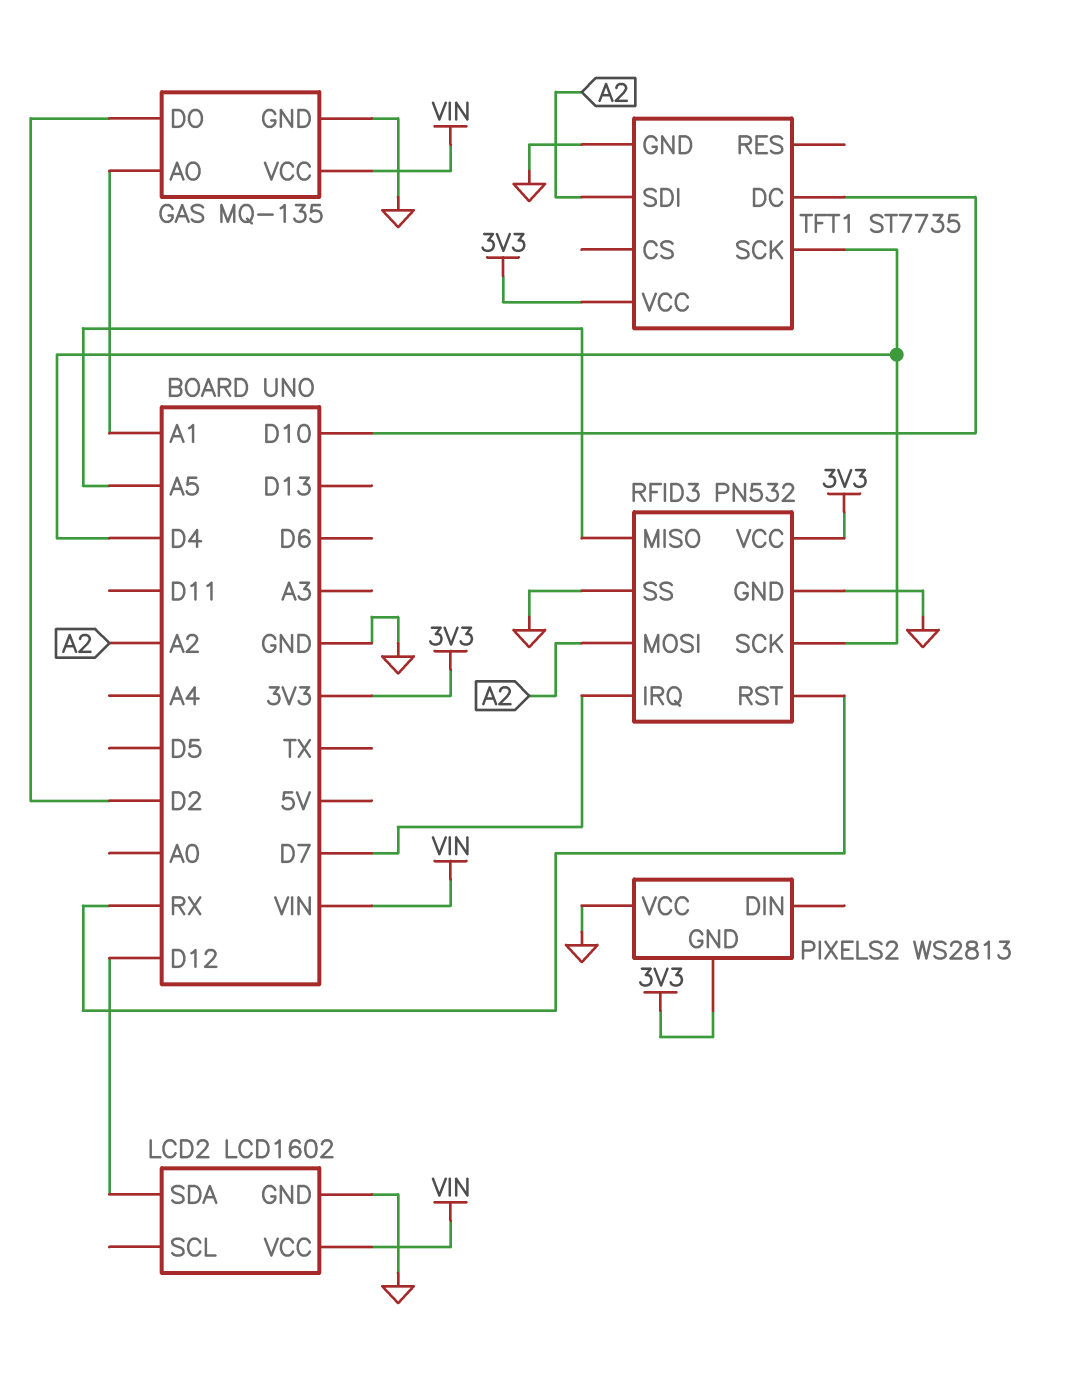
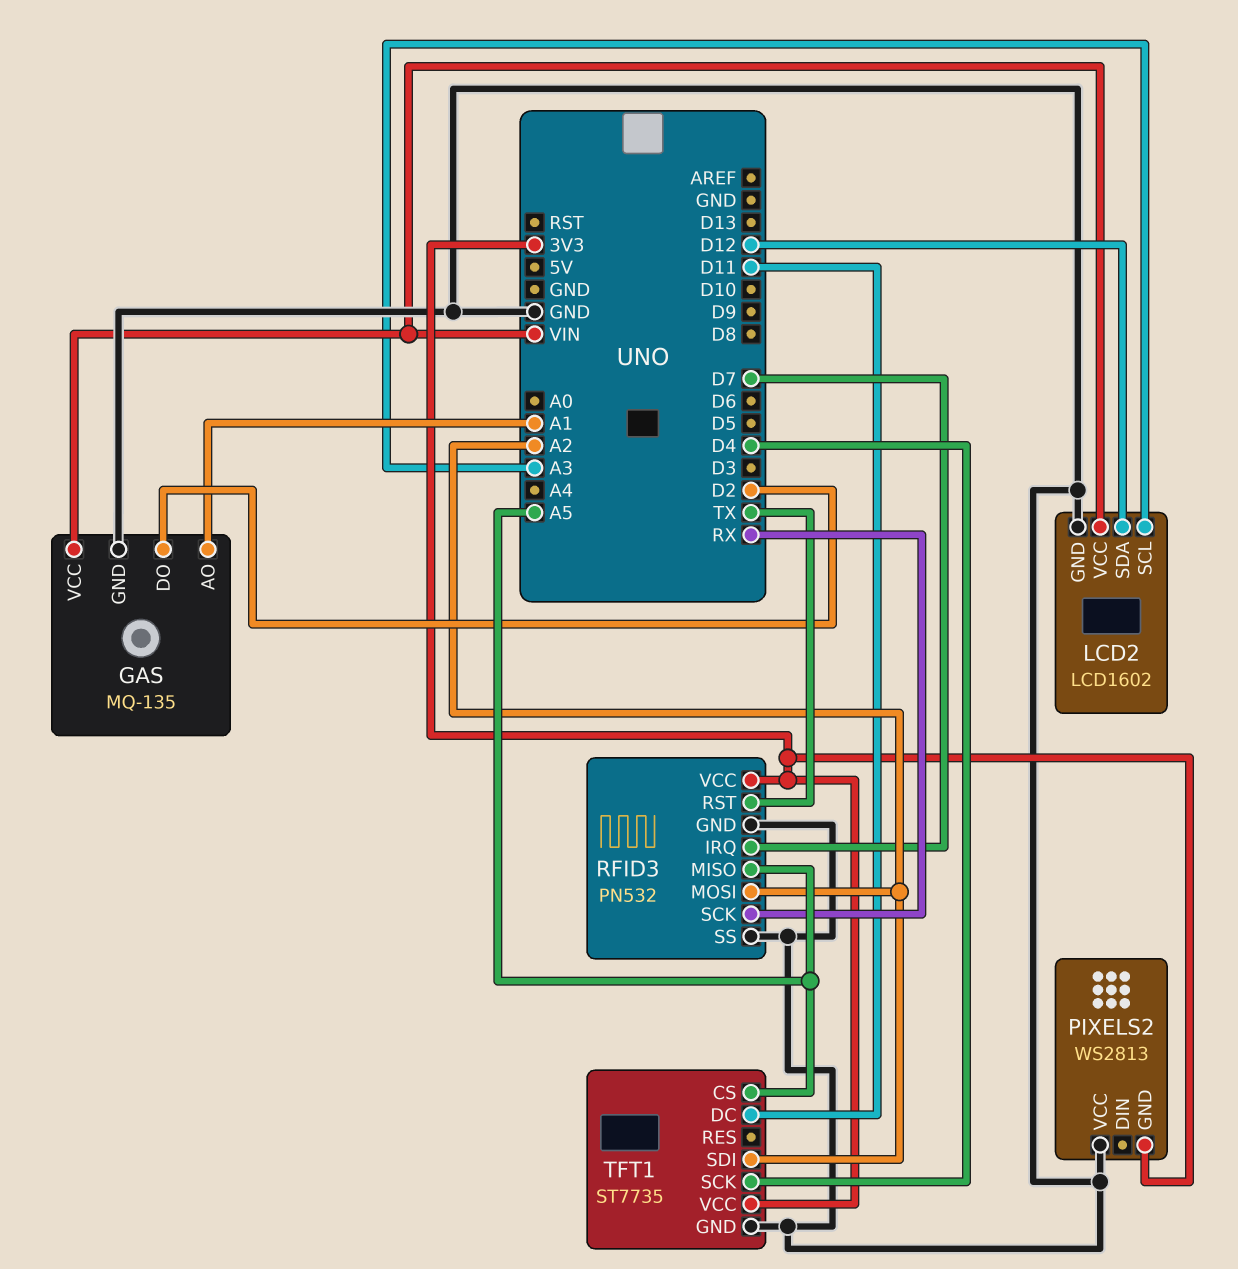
LCD2 pin SCL: none -> A3
RFID3 pin RST: RX -> TX
RFID3 pin SCK: D4 -> RX
TFT1 pin CS: none -> A5
TFT1 pin DC: D10 -> D11

